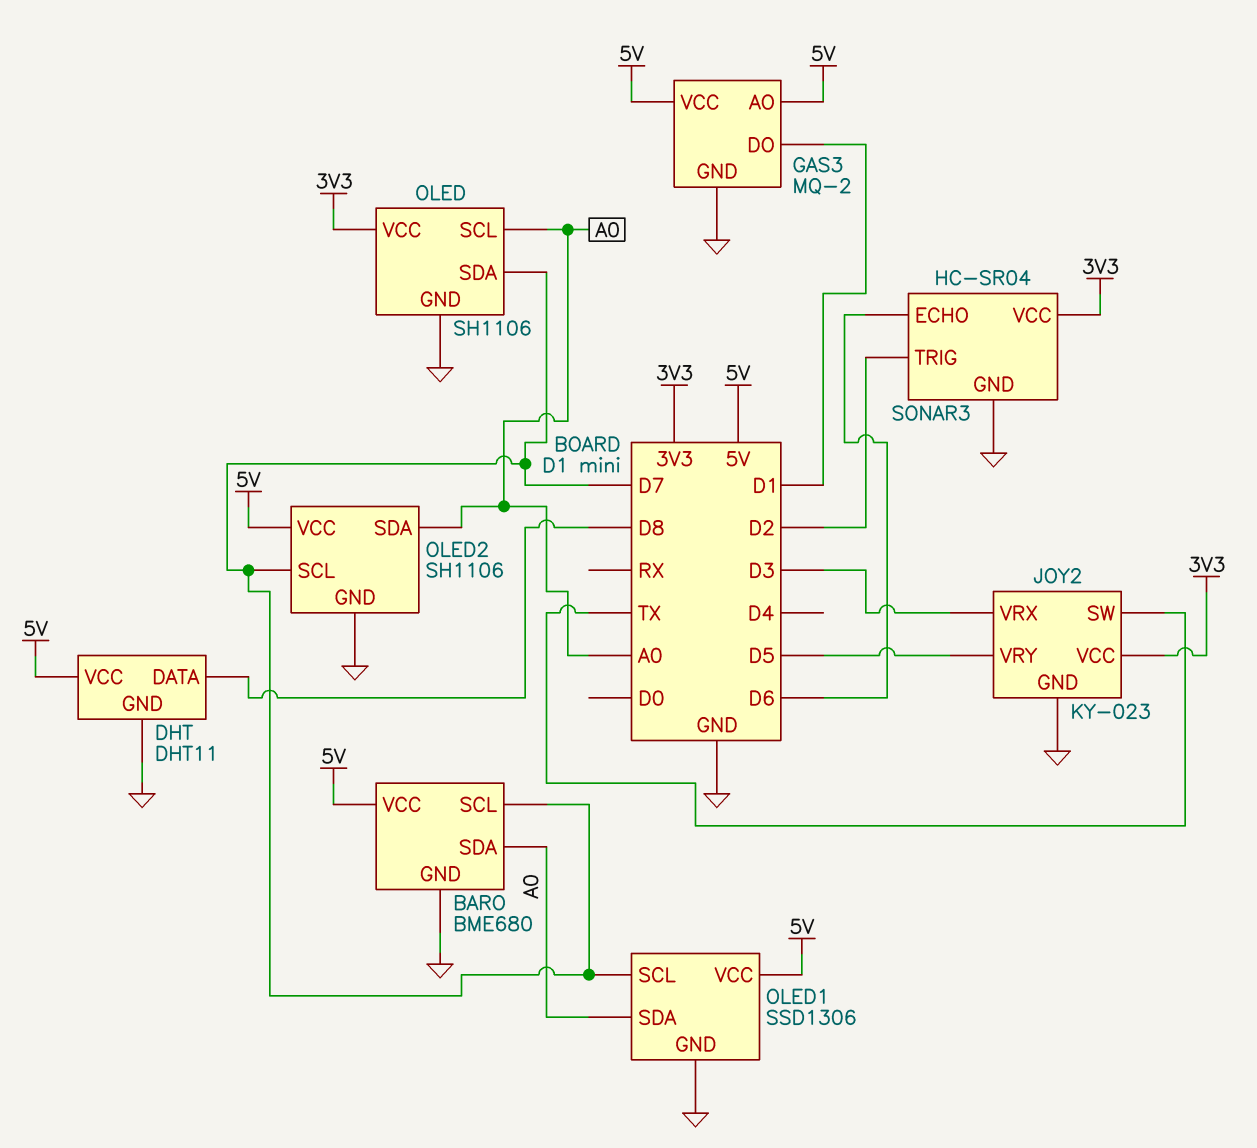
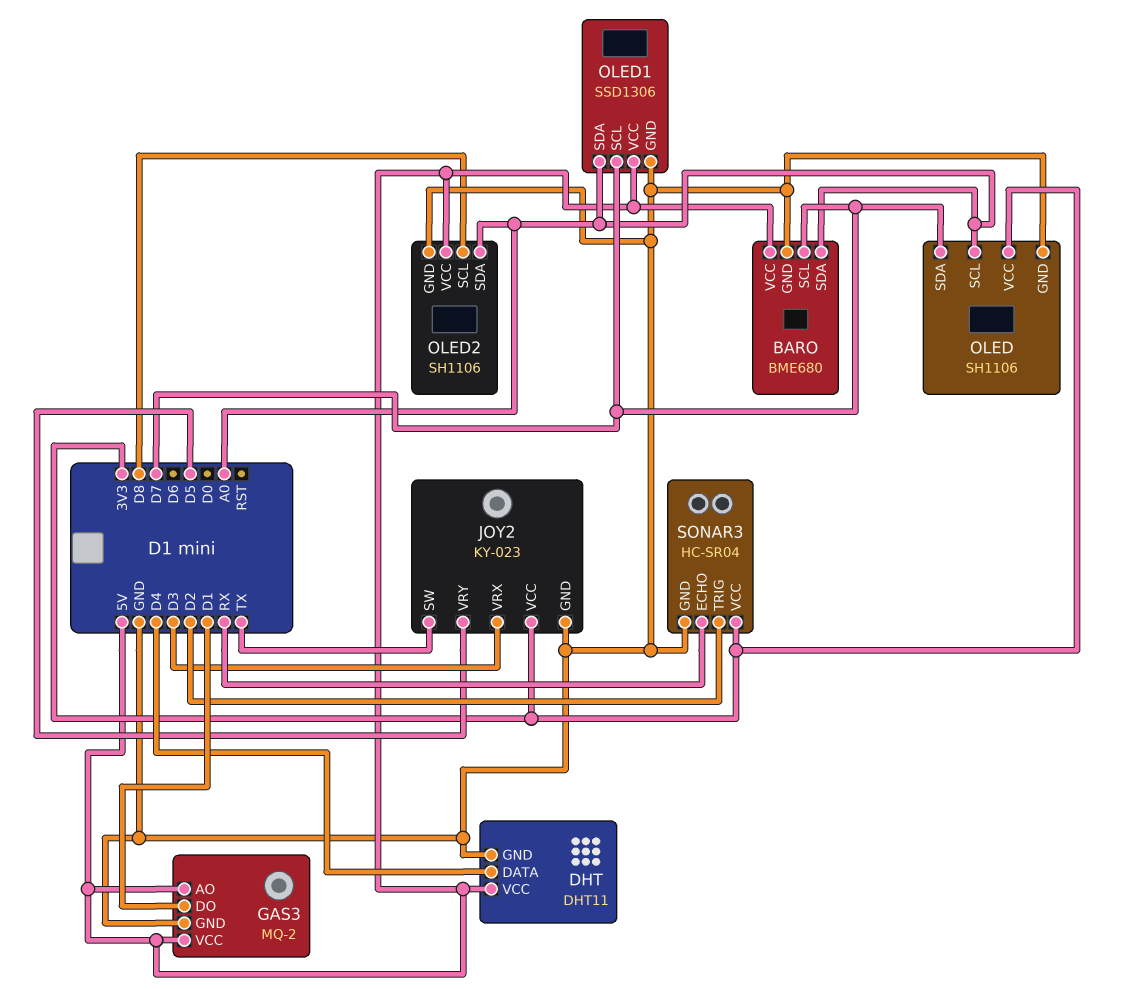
DHT pin DATA: D8 -> D4
OLED2 pin SCL: D7 -> D8
SONAR3 pin ECHO: D6 -> RX

